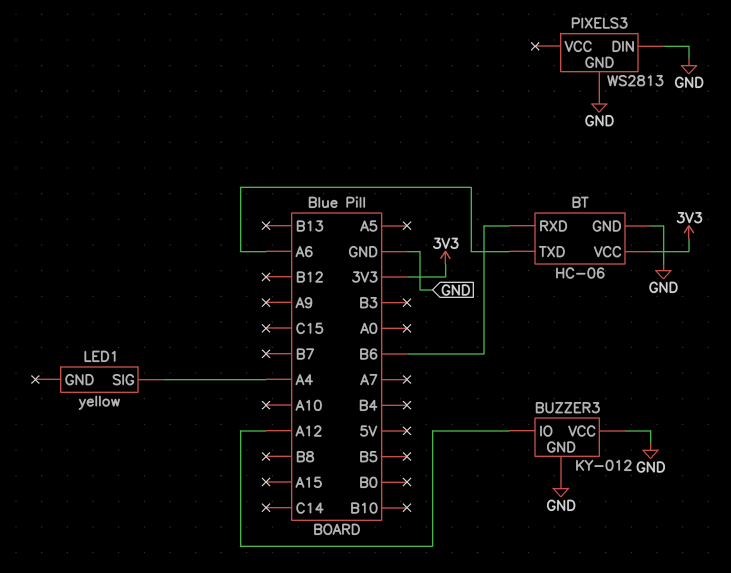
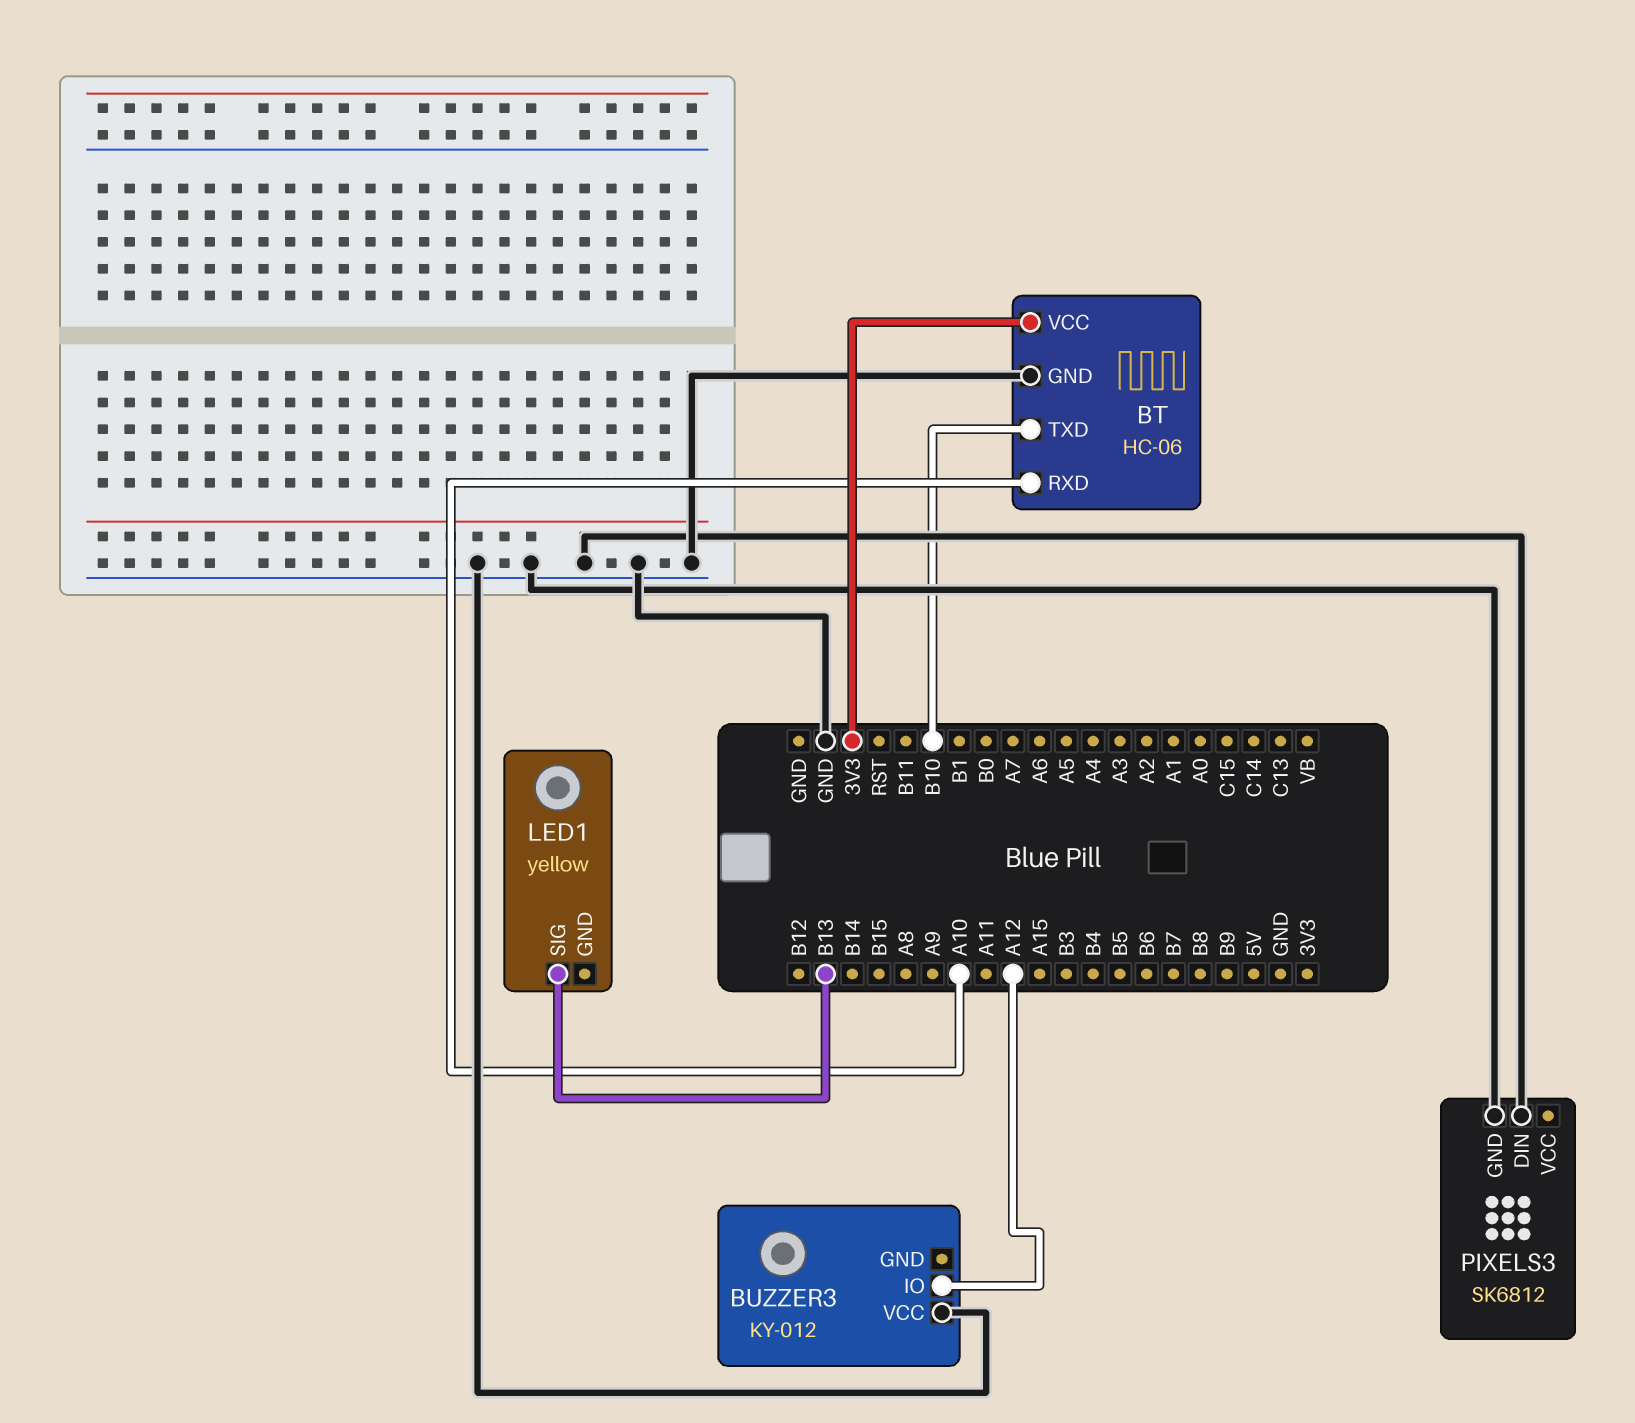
BT pin RXD: B6 -> A10
BT pin TXD: A6 -> B10
BUZZER3 pin GND: GND -> none
LED1 pin SIG: A4 -> B13
PIXELS3: WS2813 -> SK6812

